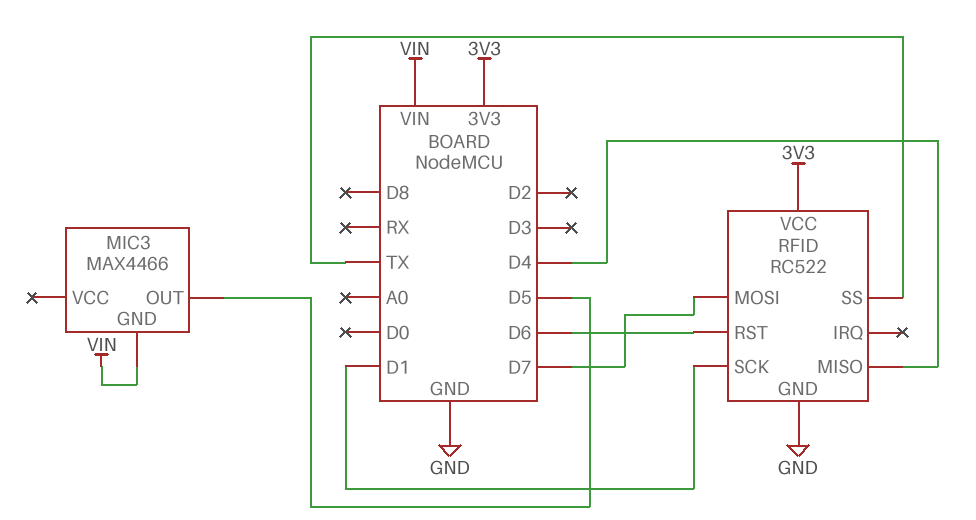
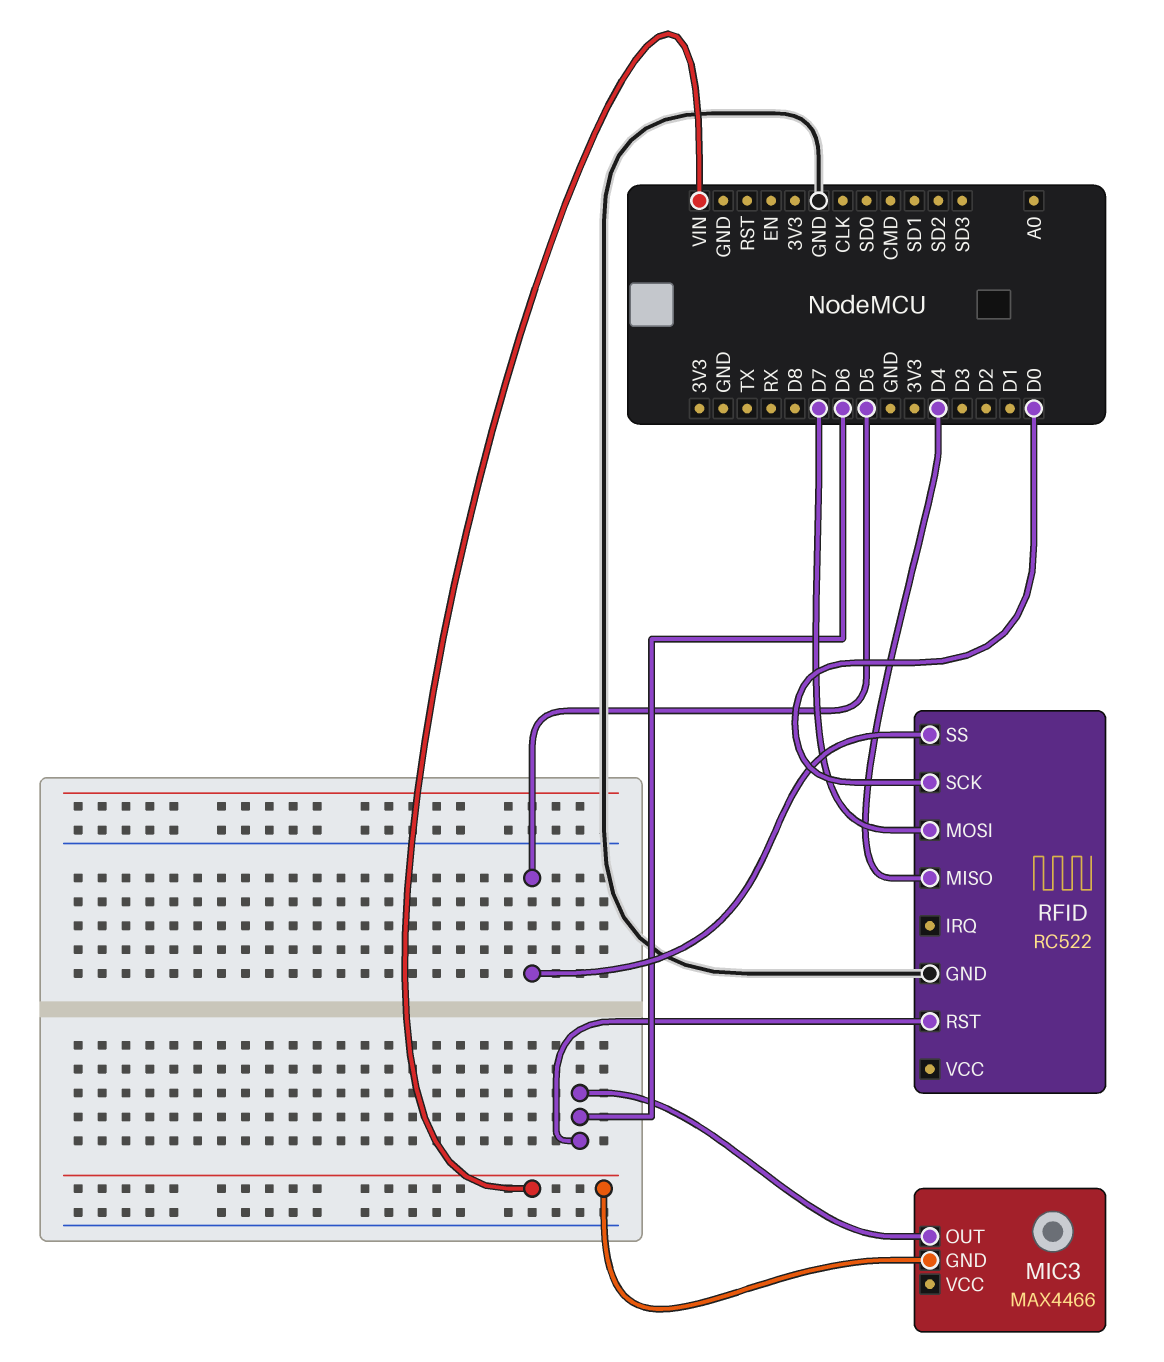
MIC3 pin OUT: D5 -> D6
RFID pin SCK: D1 -> D0
RFID pin SS: TX -> D5
RFID pin VCC: 3V3 -> none

